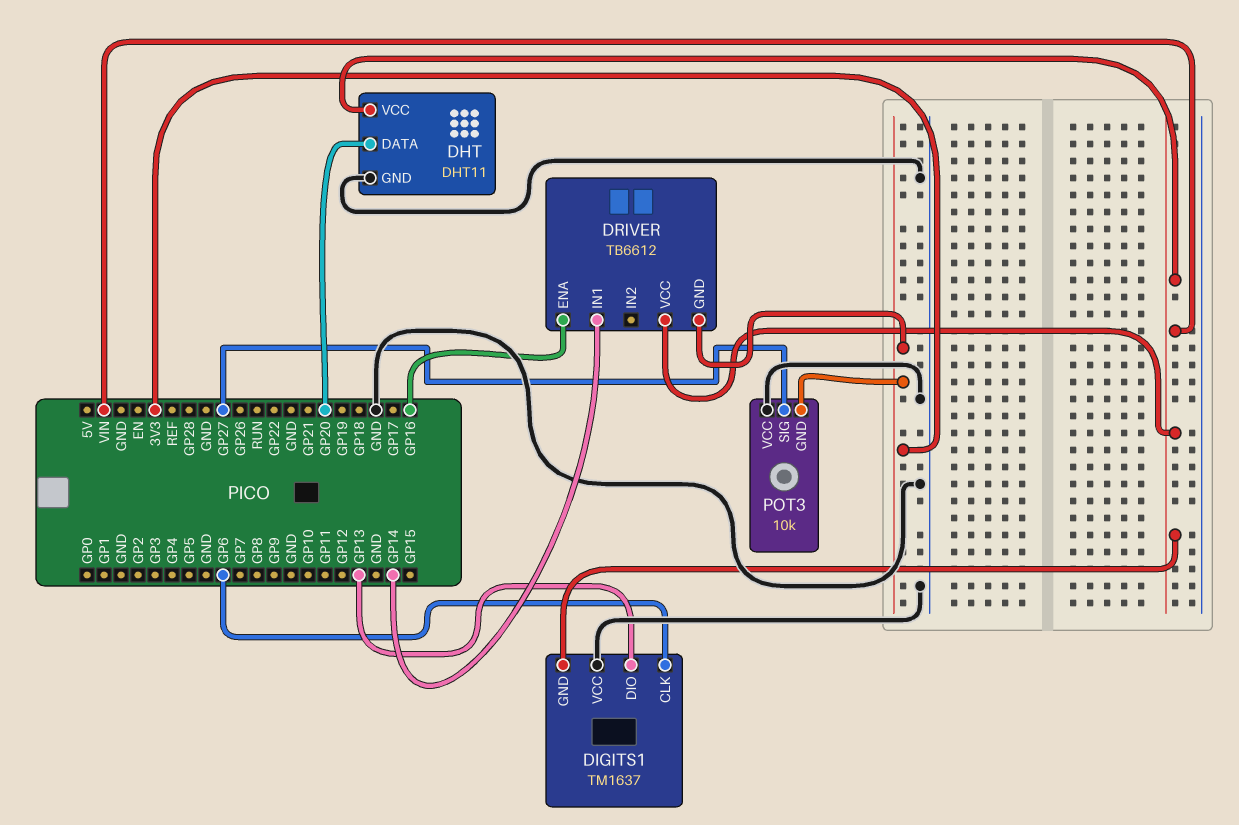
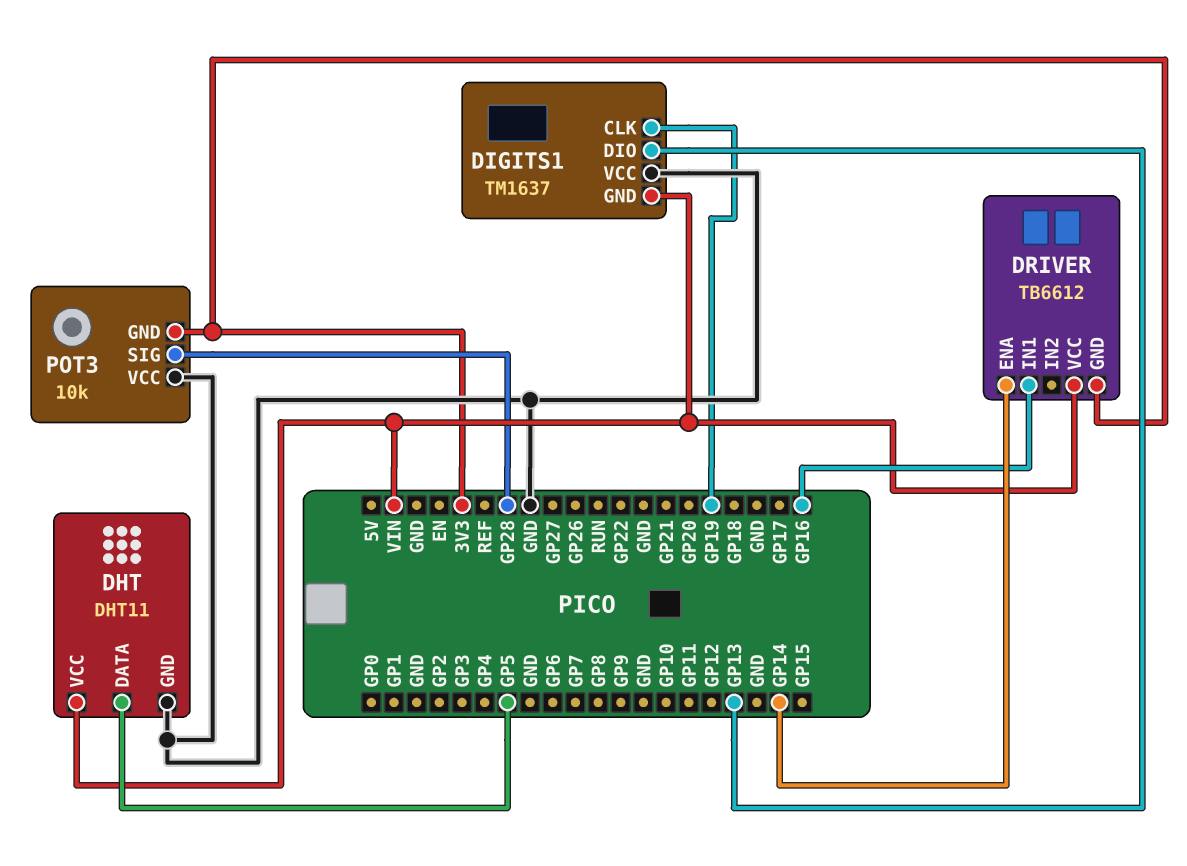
DHT pin DATA: GP20 -> GP5
DIGITS1 pin CLK: GP6 -> GP19
DRIVER pin ENA: GP16 -> GP14
DRIVER pin IN1: GP14 -> GP16
POT3 pin SIG: GP27 -> GP28

